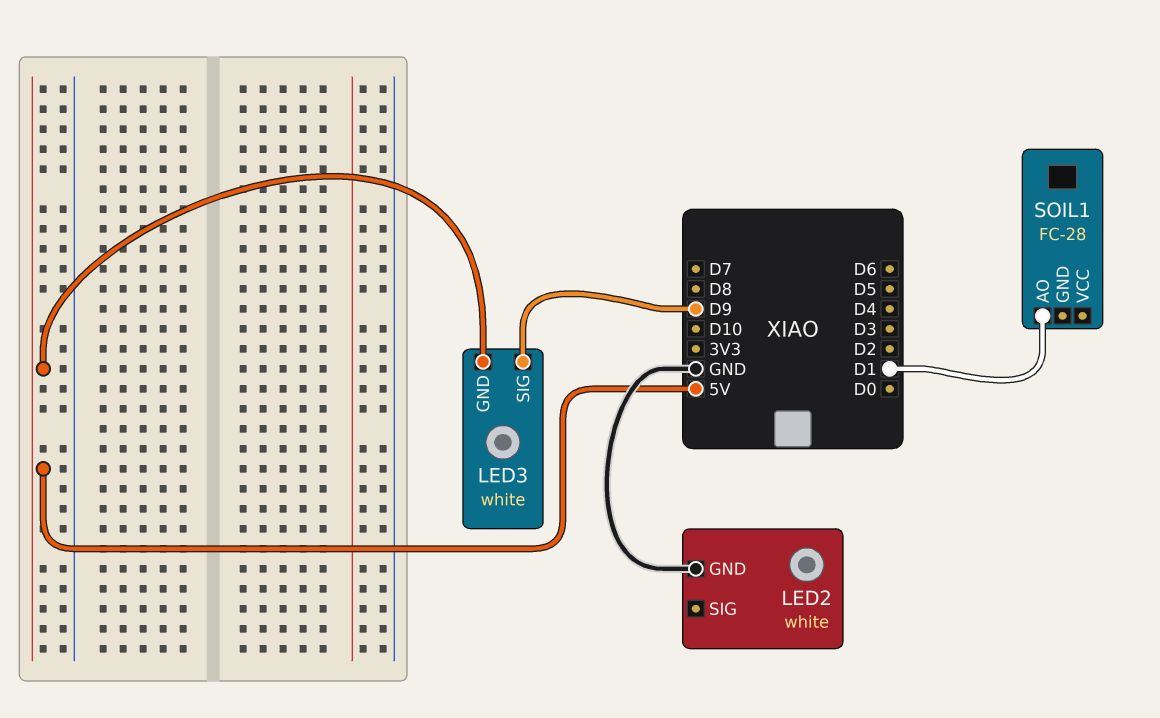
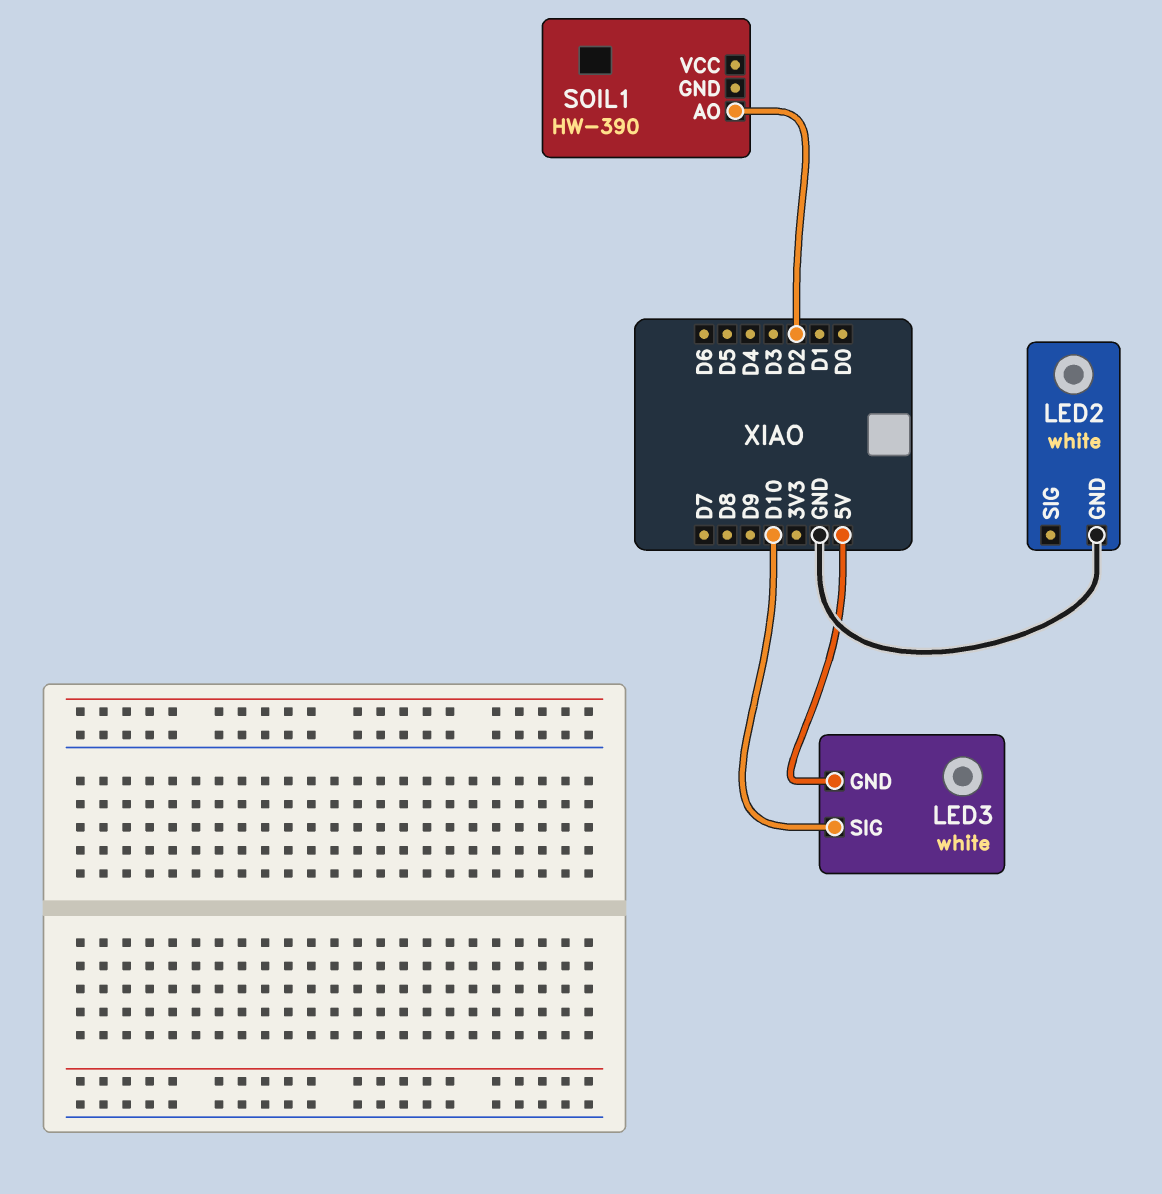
LED3 pin SIG: D9 -> D10
SOIL1: FC-28 -> HW-390
SOIL1 pin AO: D1 -> D2

